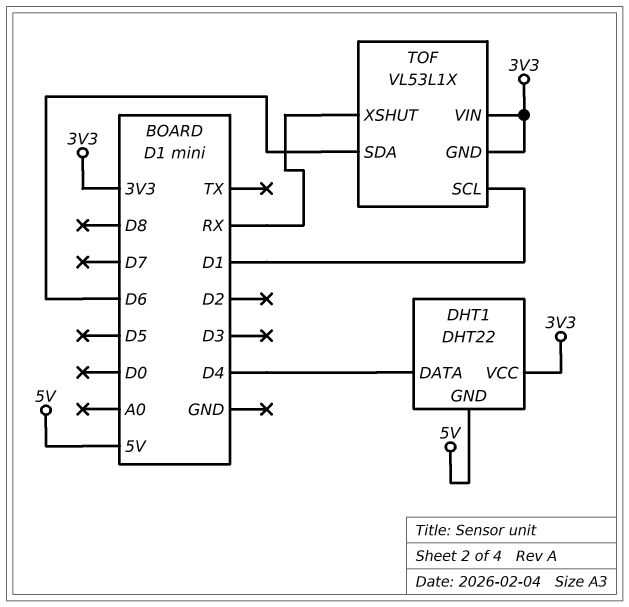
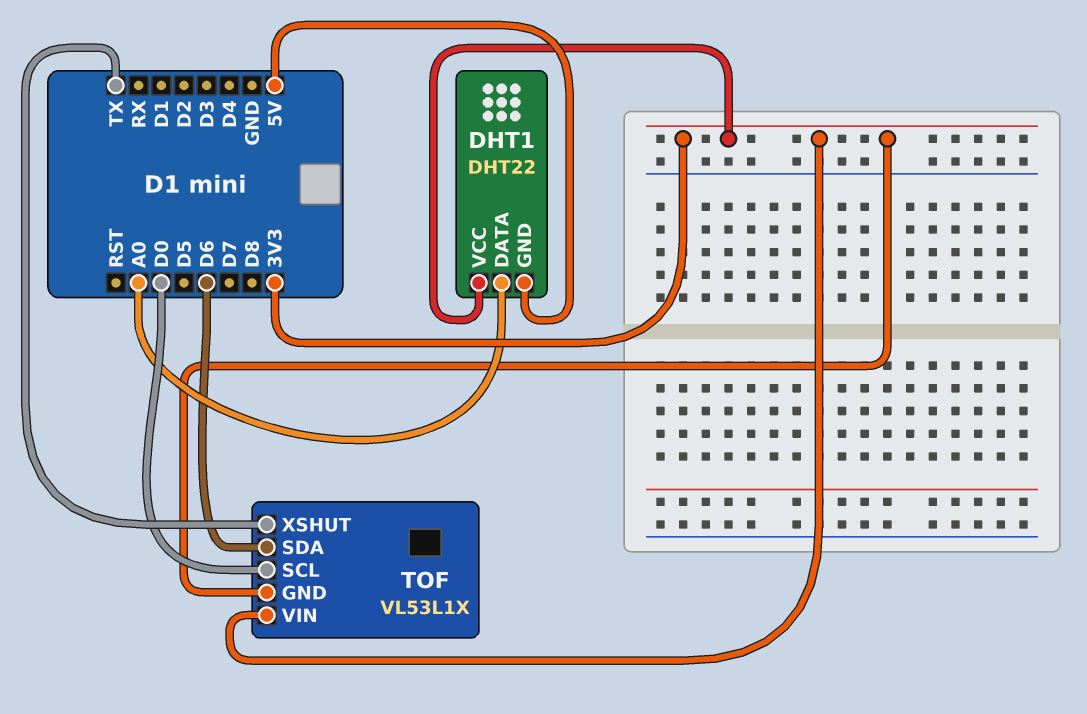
DHT1 pin DATA: D4 -> A0
TOF pin SCL: D1 -> D0
TOF pin XSHUT: RX -> TX

